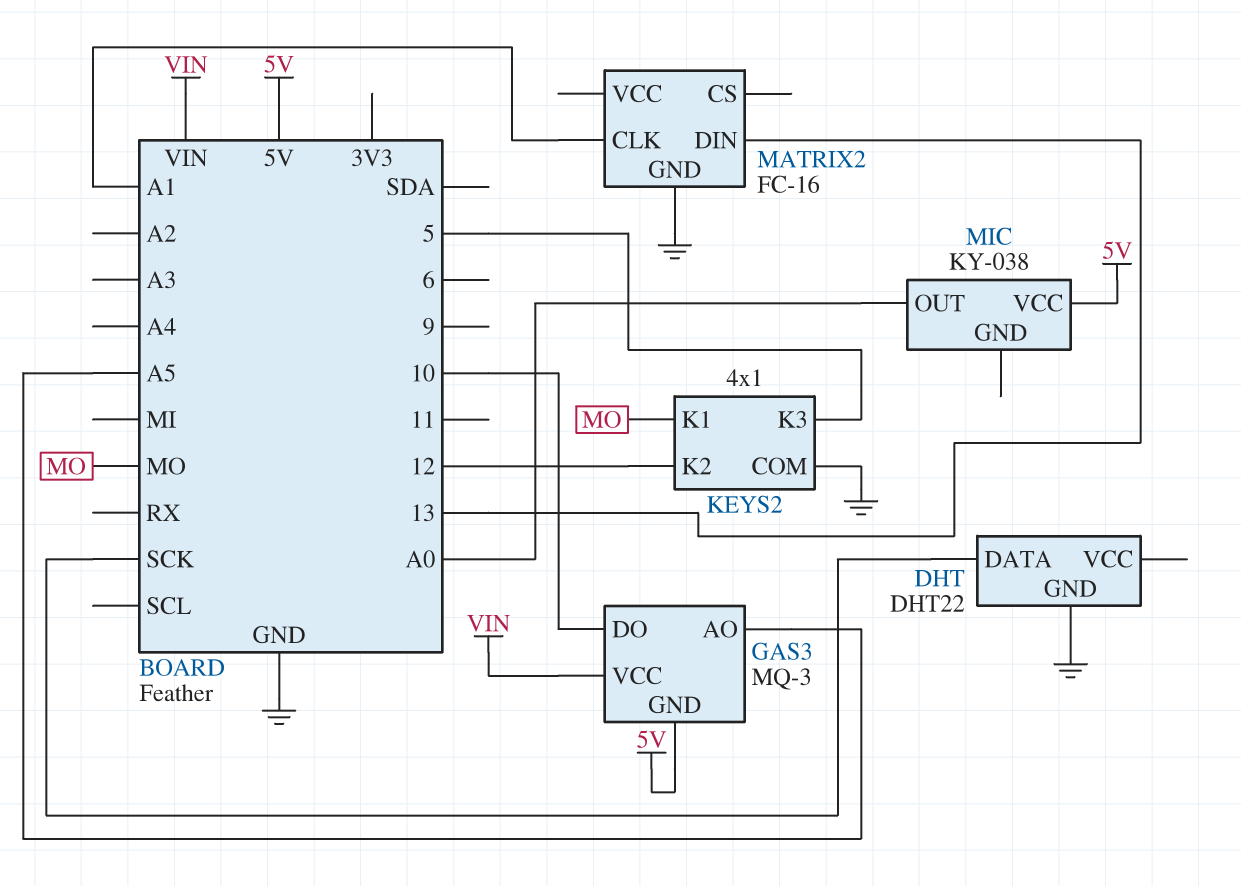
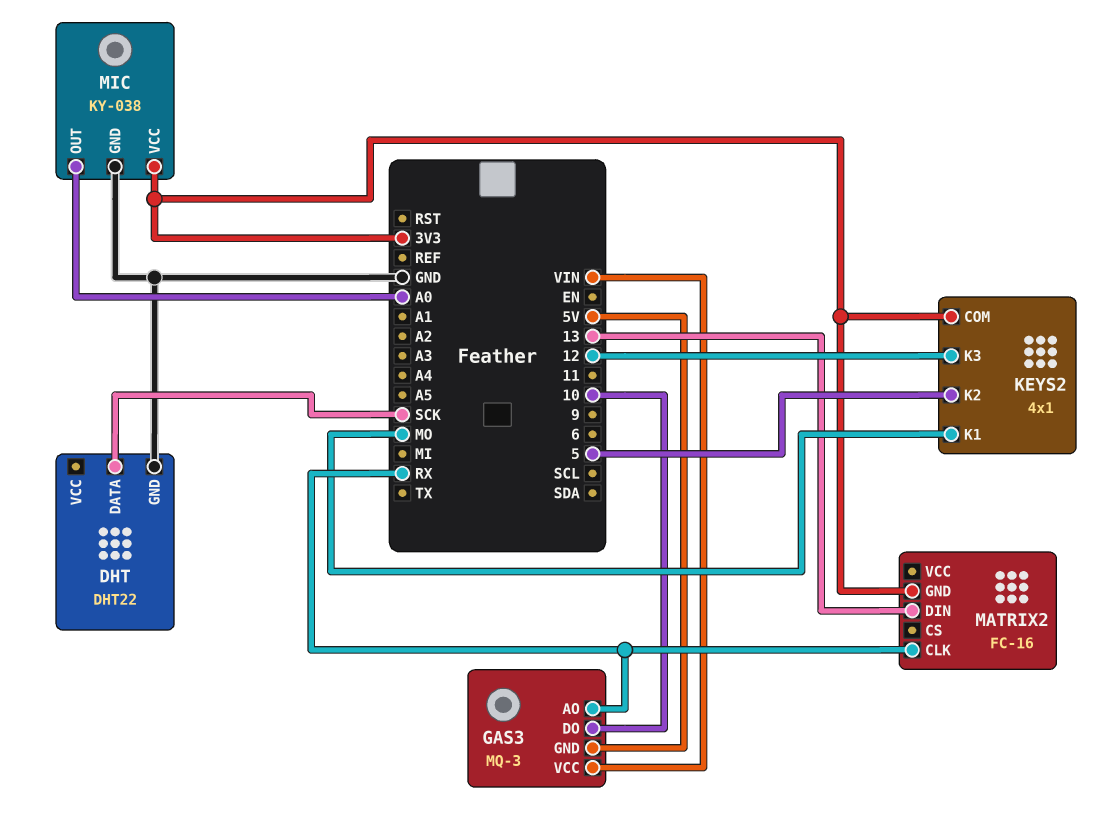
GAS3 pin AO: A5 -> RX
KEYS2 pin COM: GND -> 3V3
KEYS2 pin K2: 12 -> 5
KEYS2 pin K3: 5 -> 12
MATRIX2 pin CLK: A1 -> RX
MATRIX2 pin GND: GND -> 3V3
MIC pin GND: none -> GND
MIC pin VCC: 5V -> 3V3

